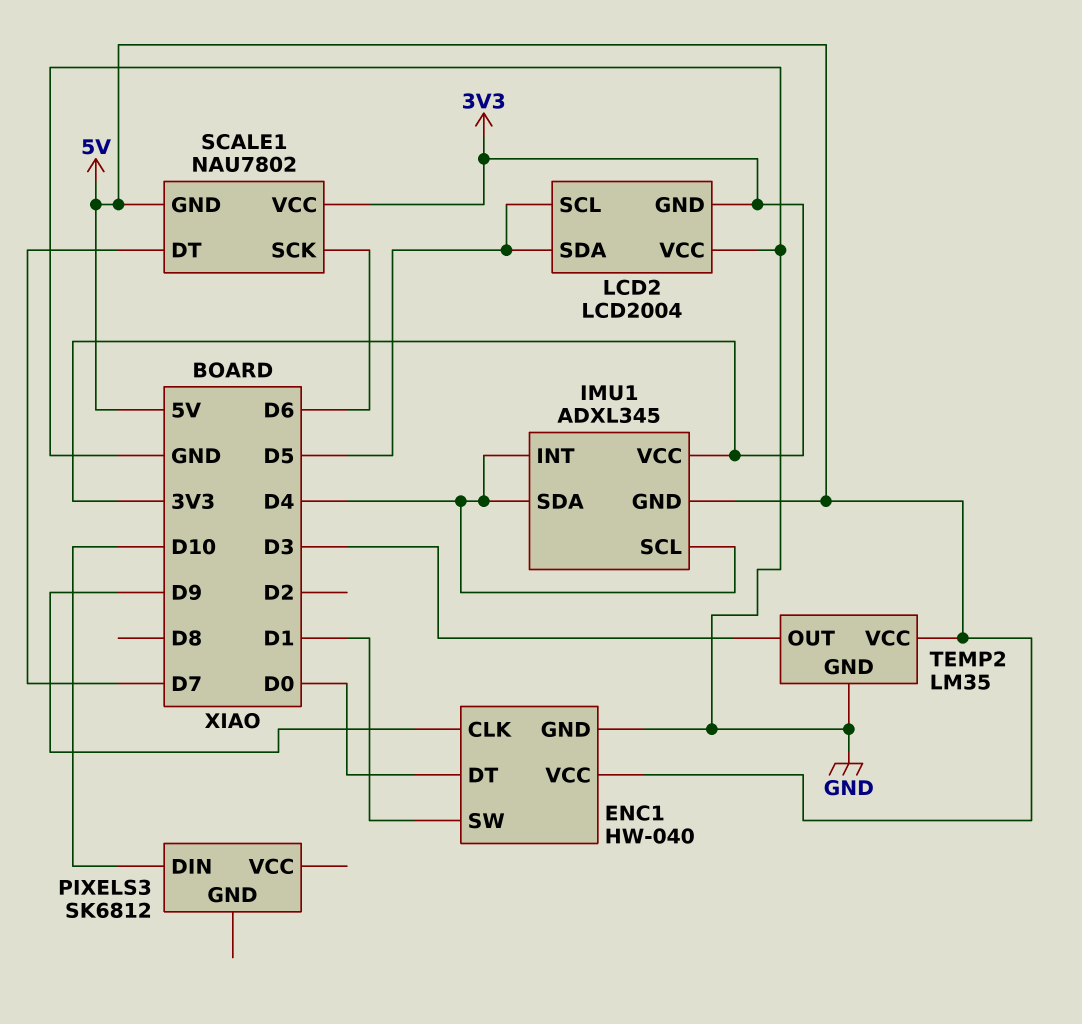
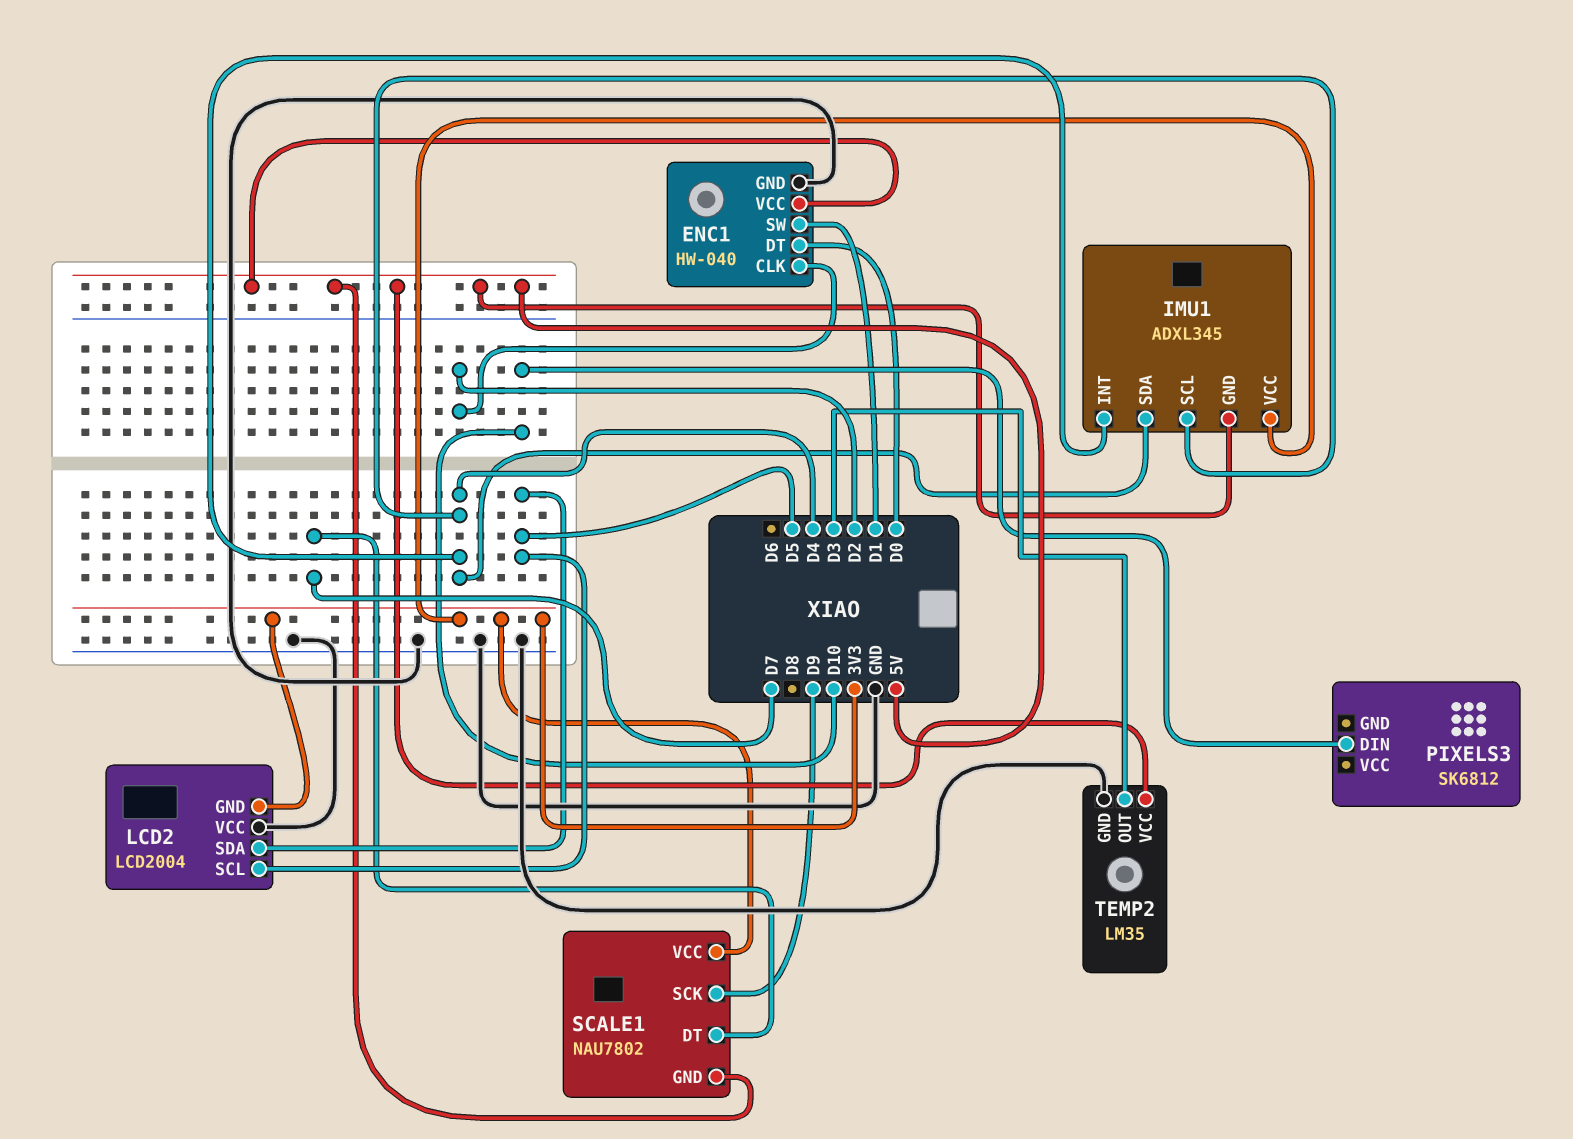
ENC1 pin CLK: D9 -> D2
SCALE1 pin SCK: D6 -> D9

